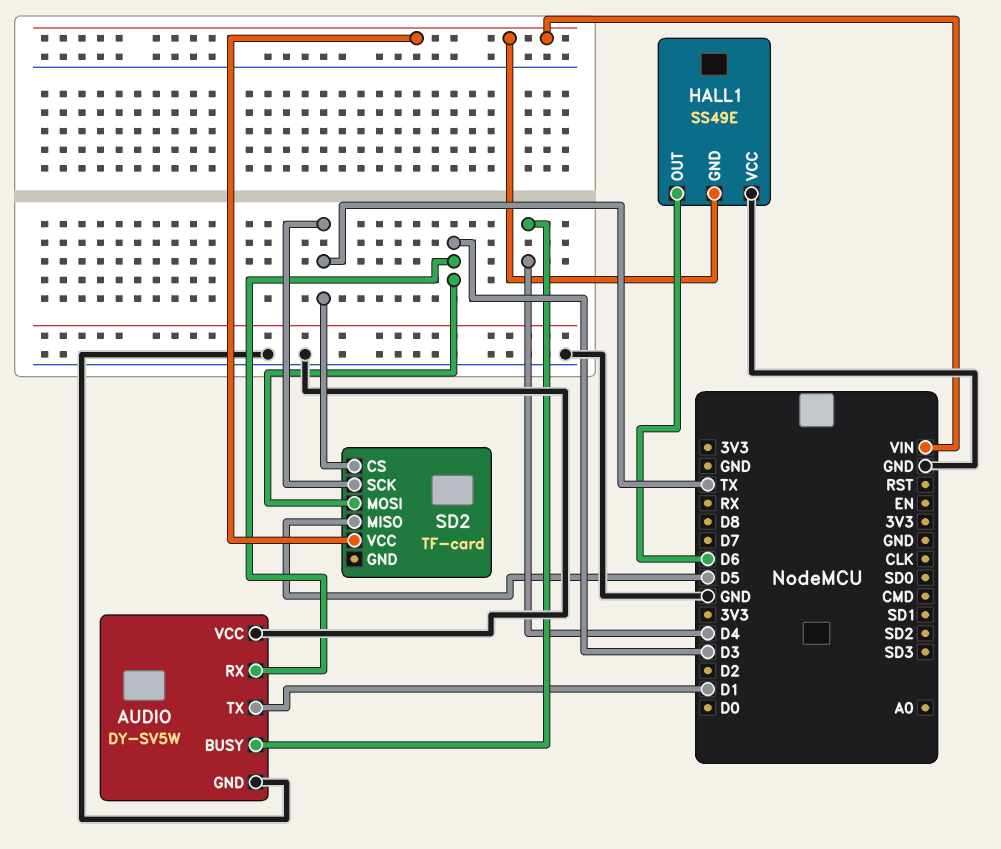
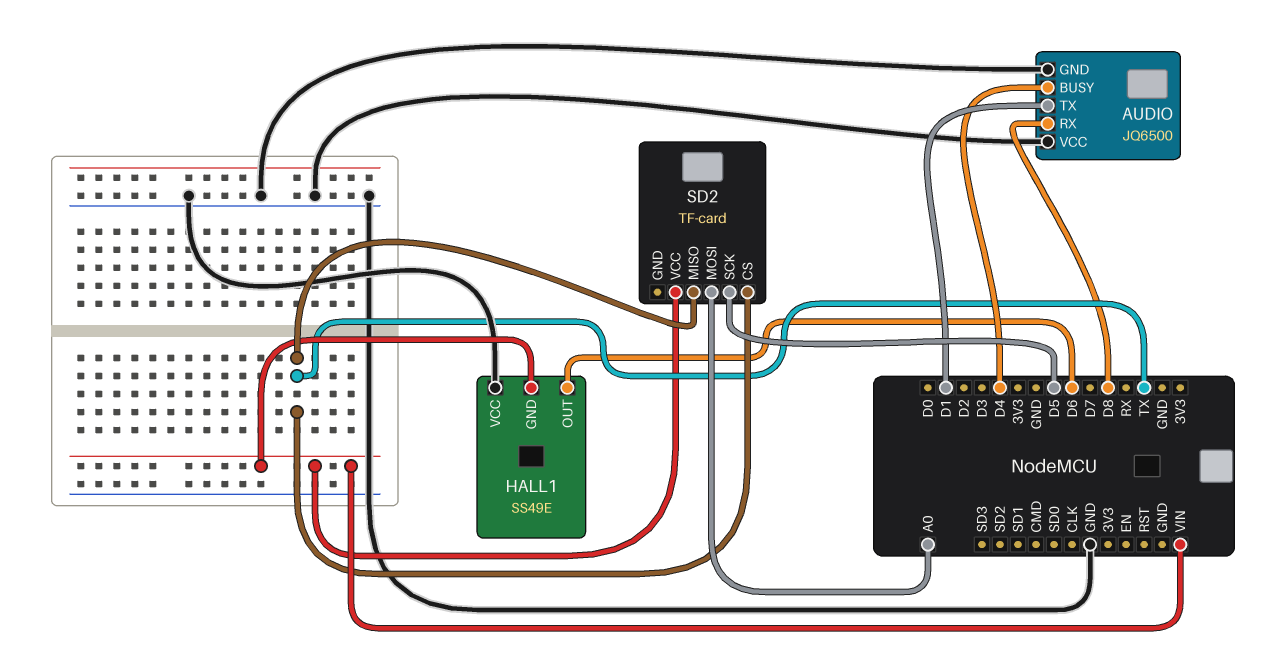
AUDIO: DY-SV5W -> JQ6500
AUDIO pin RX: D3 -> D8
SD2 pin MISO: D5 -> TX
SD2 pin MOSI: D3 -> A0
SD2 pin SCK: TX -> D5

